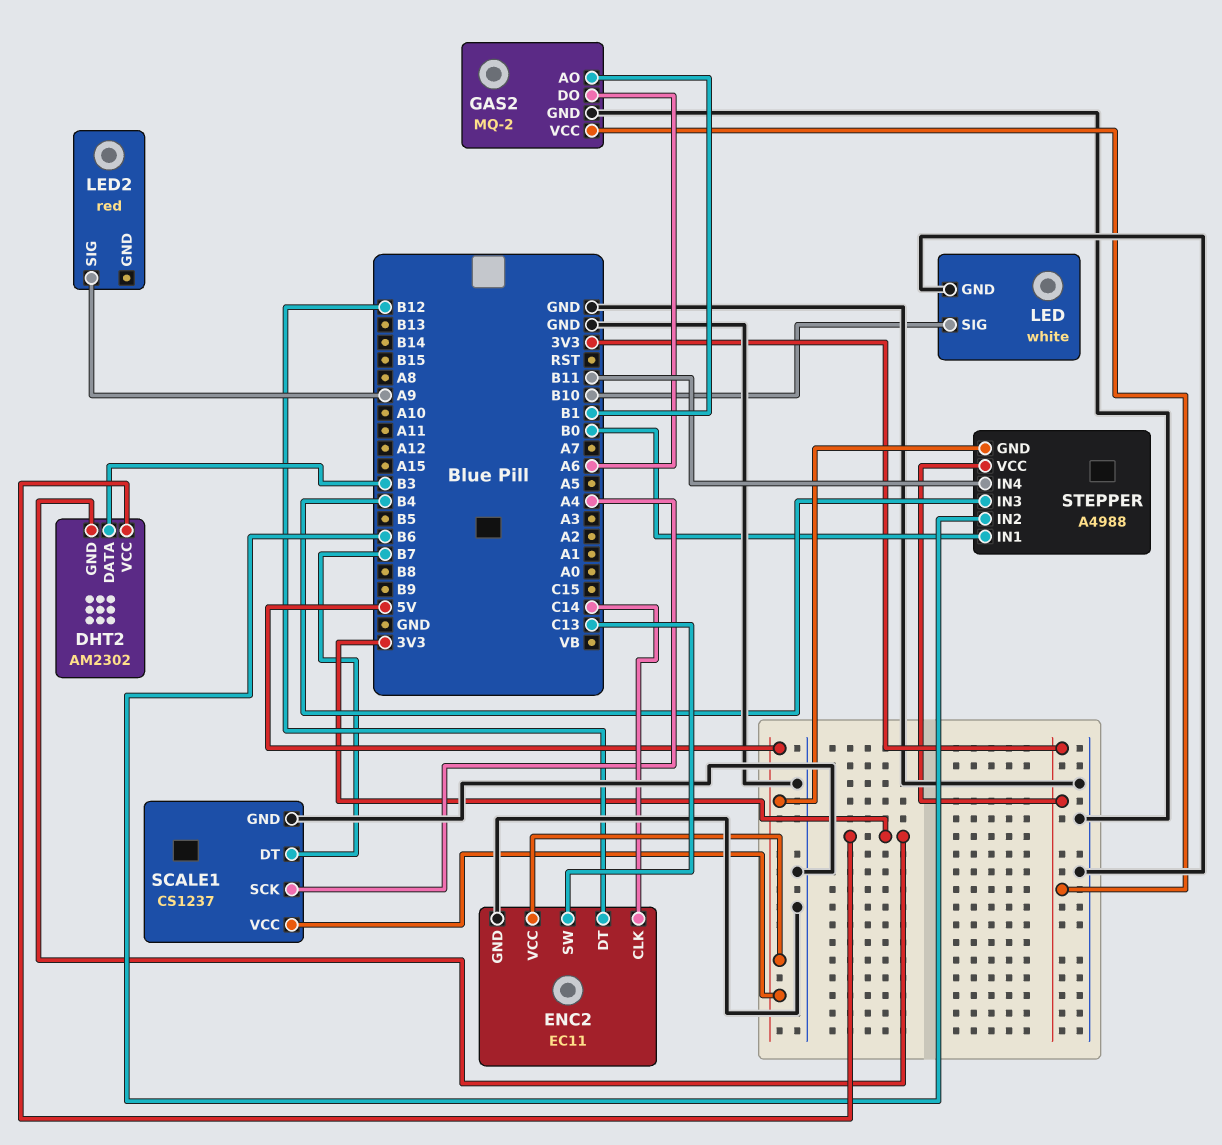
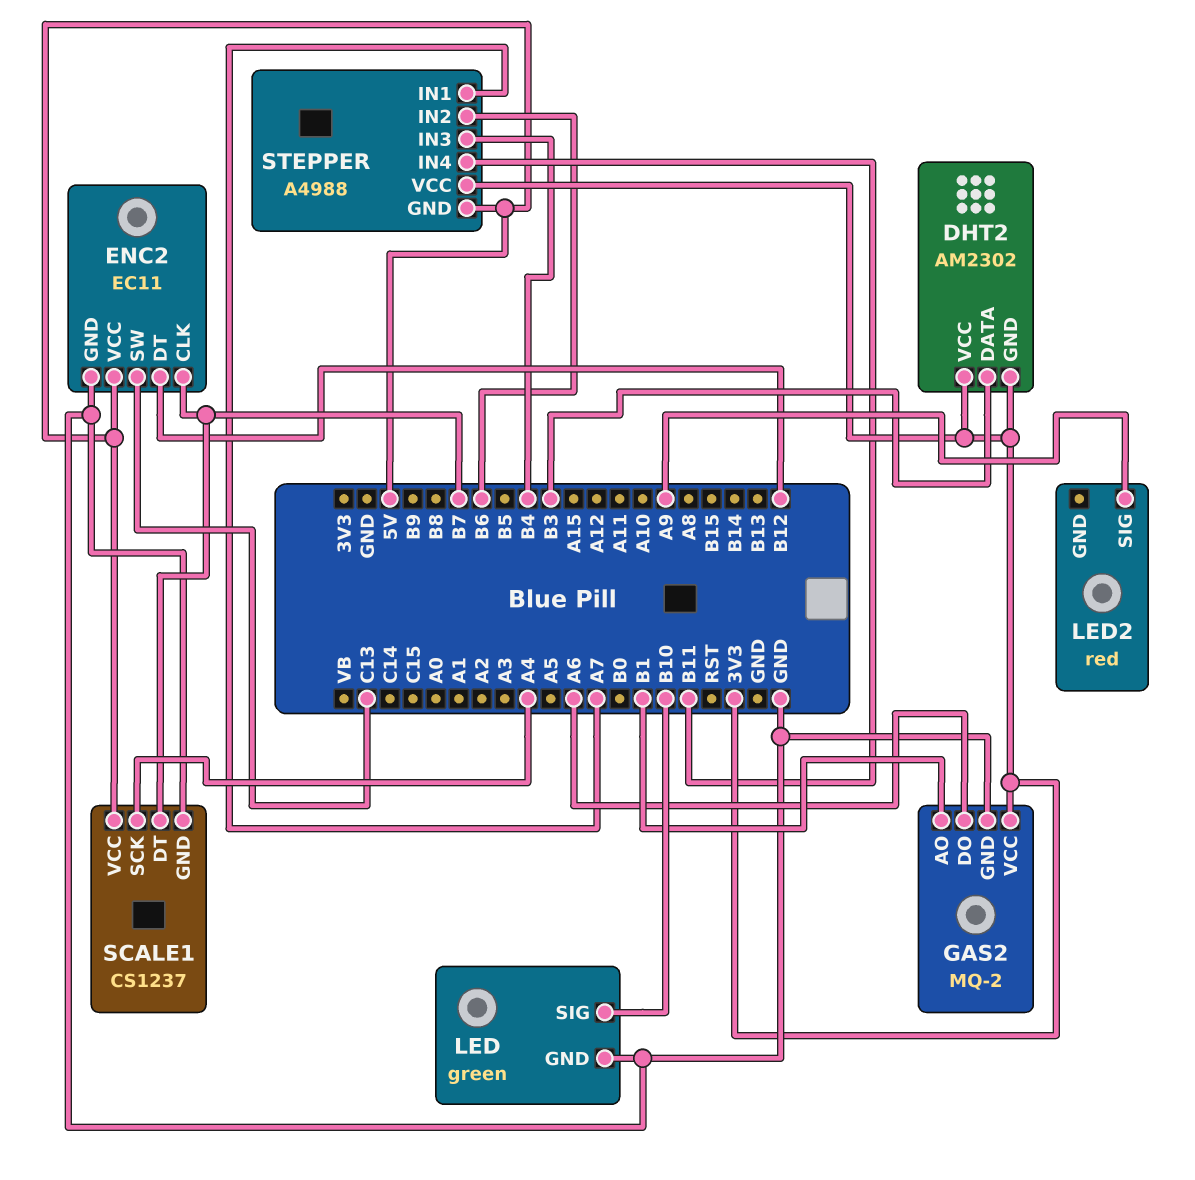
ENC2 pin CLK: C14 -> B7
LED: white -> green
STEPPER pin IN1: B0 -> A7

